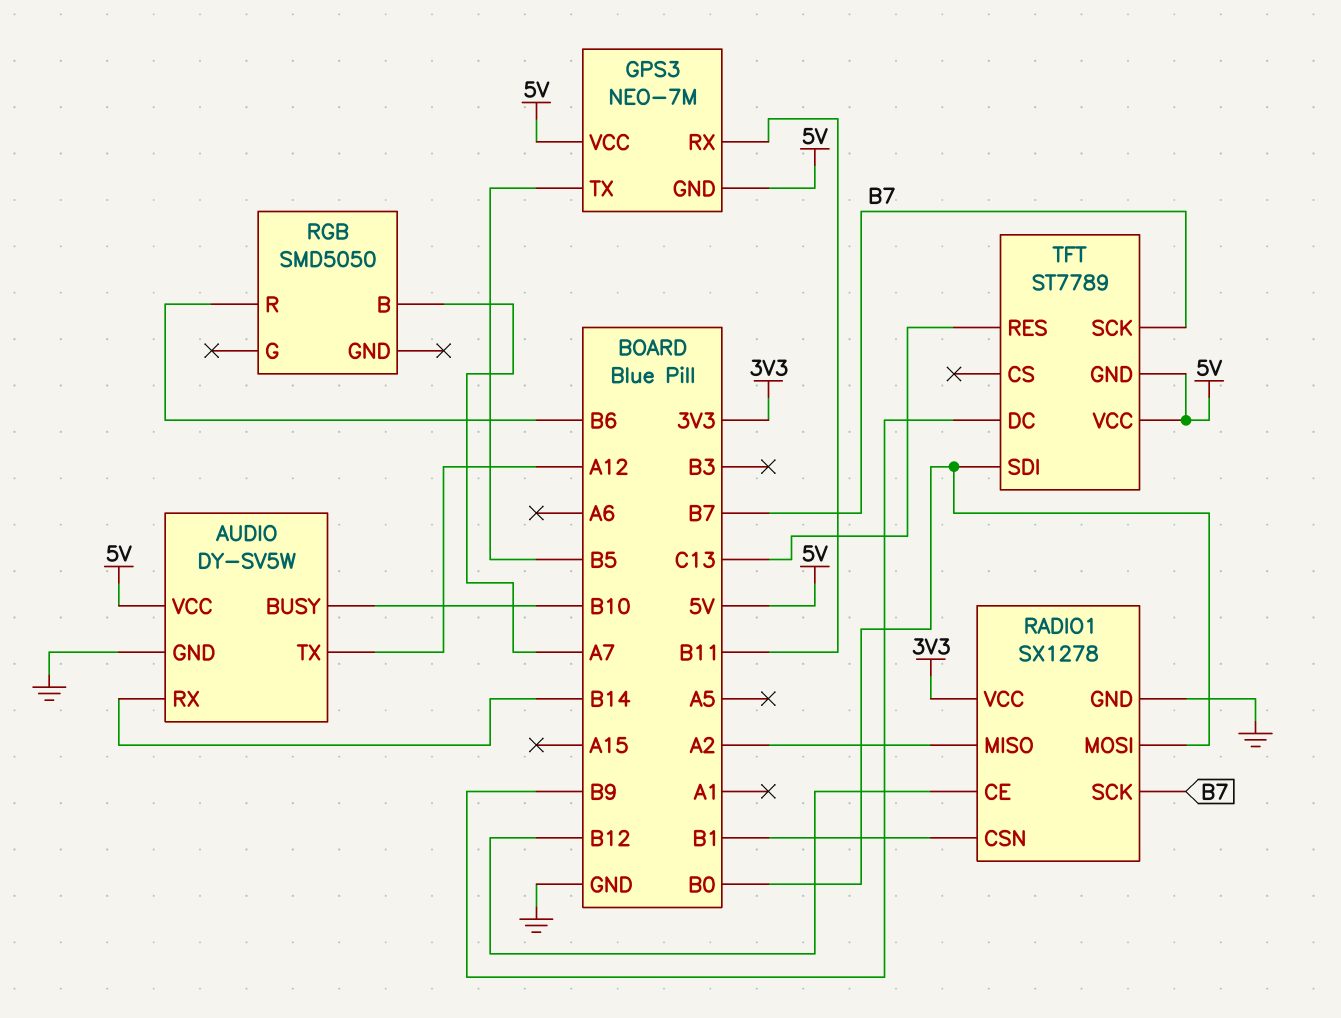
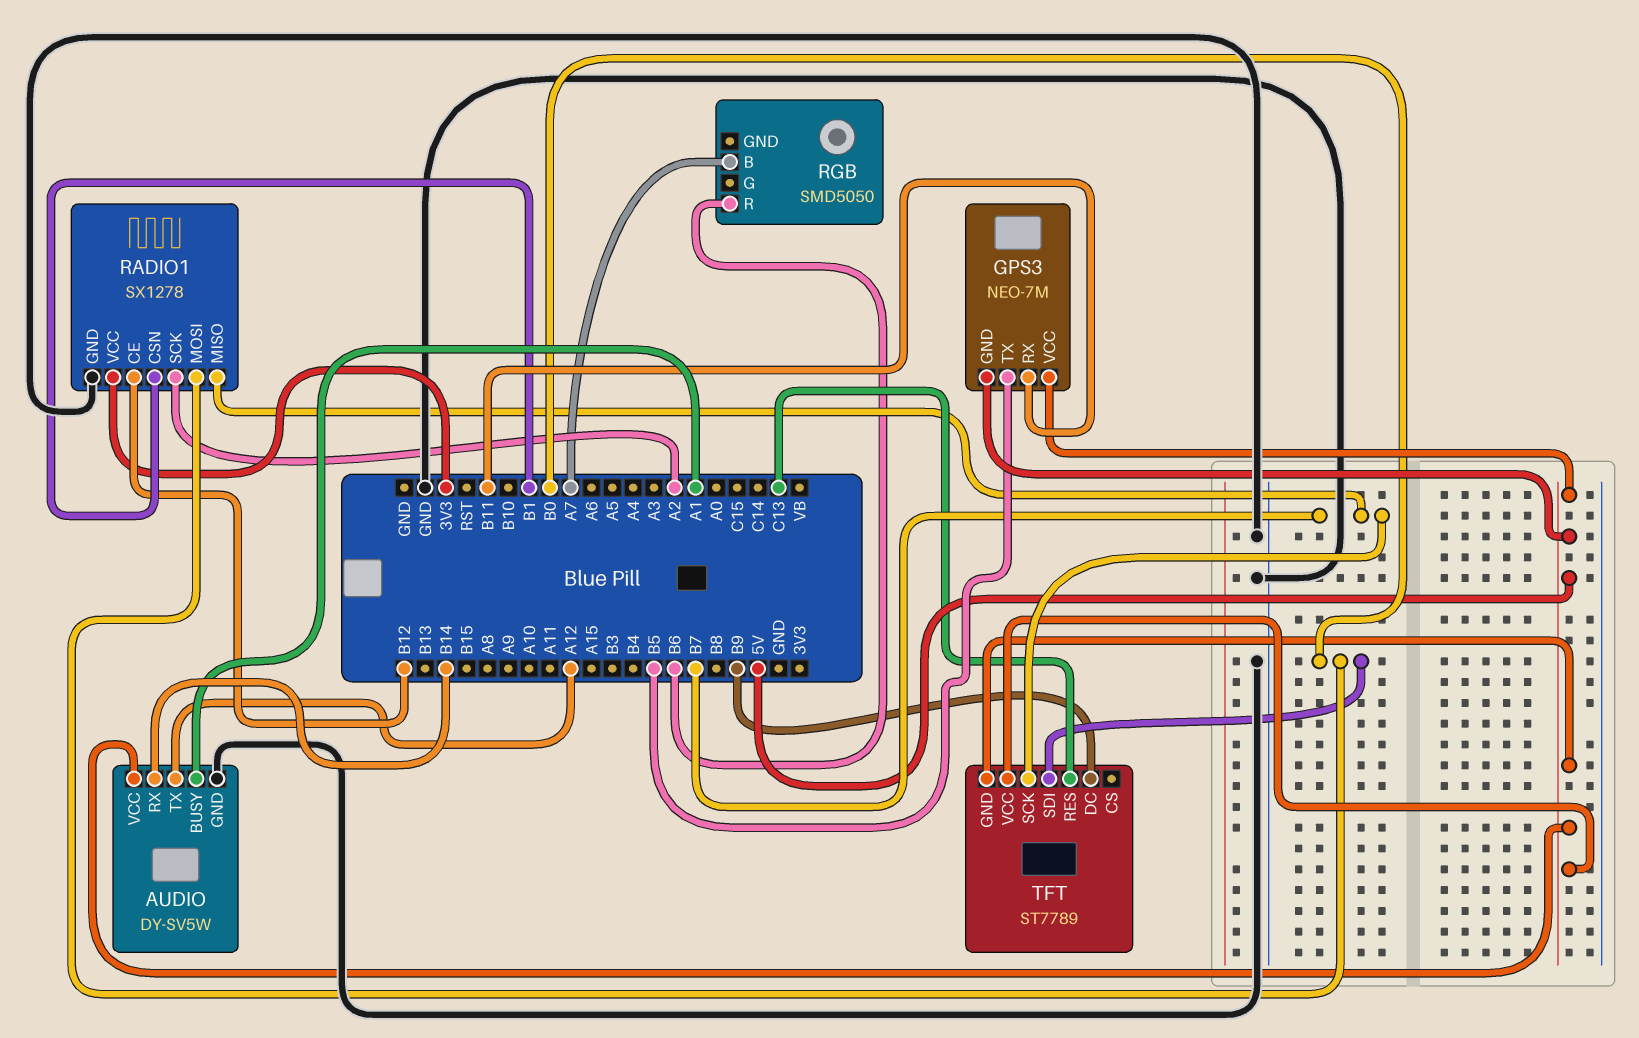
AUDIO pin BUSY: B10 -> A1
RADIO1 pin MISO: A2 -> B7
RADIO1 pin SCK: B7 -> A2

